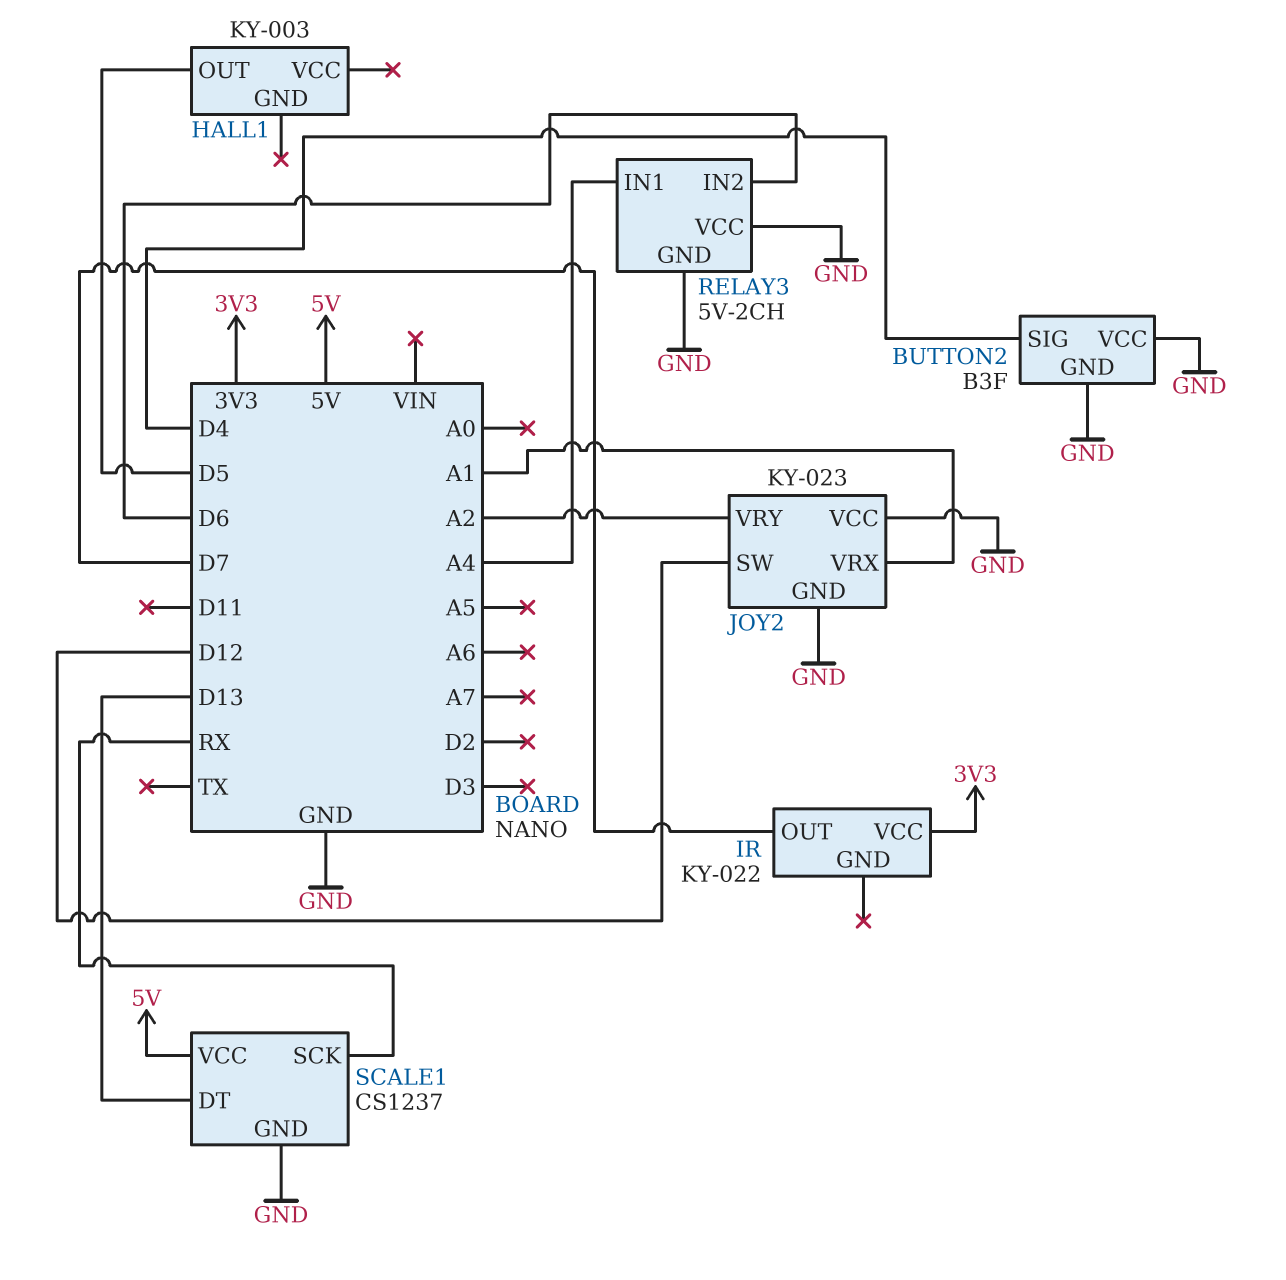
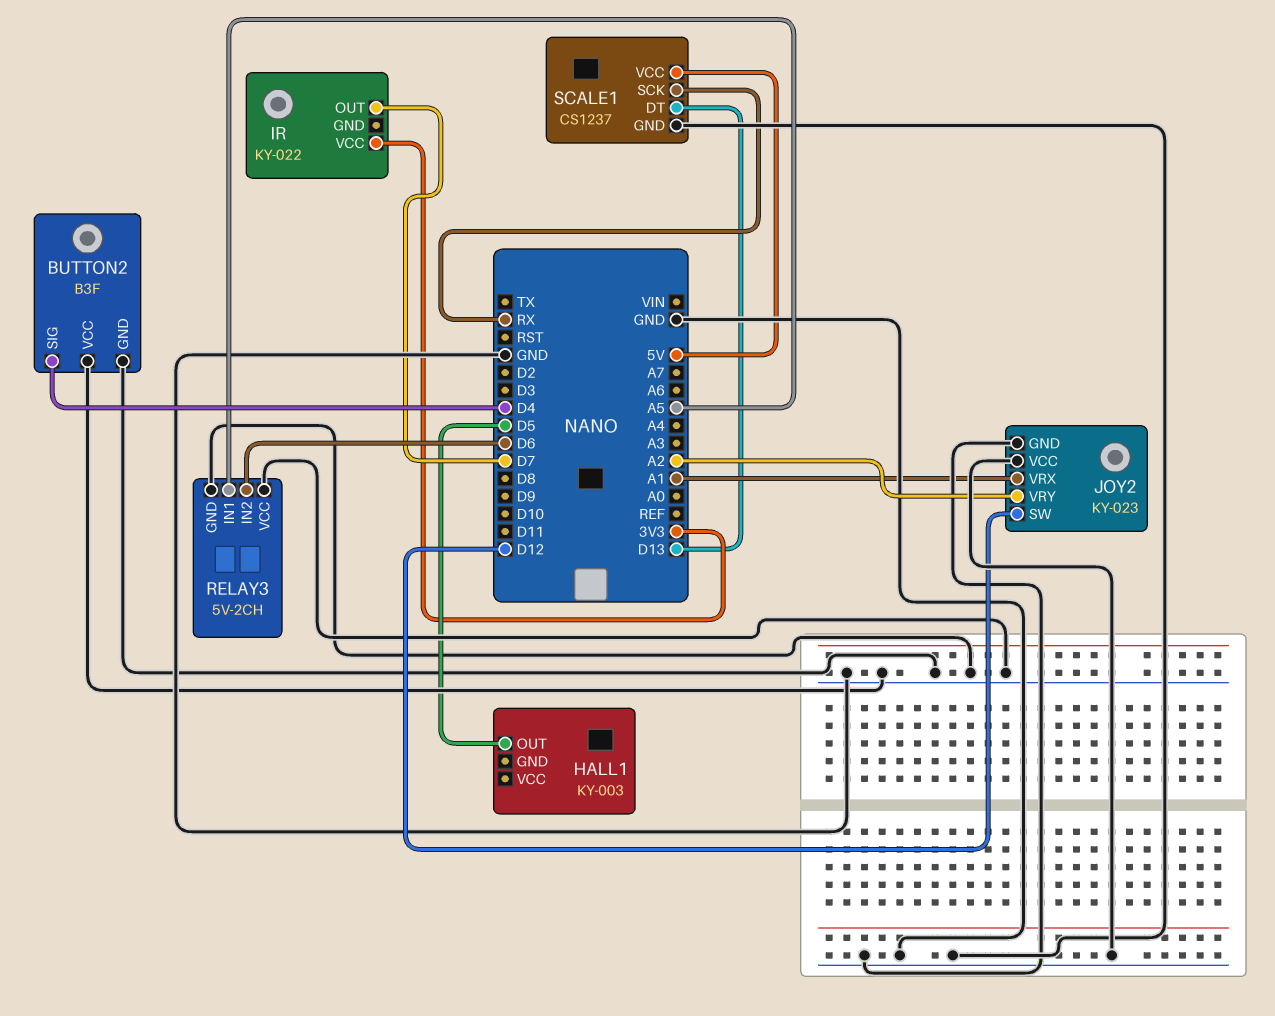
RELAY3 pin IN1: A4 -> A5

